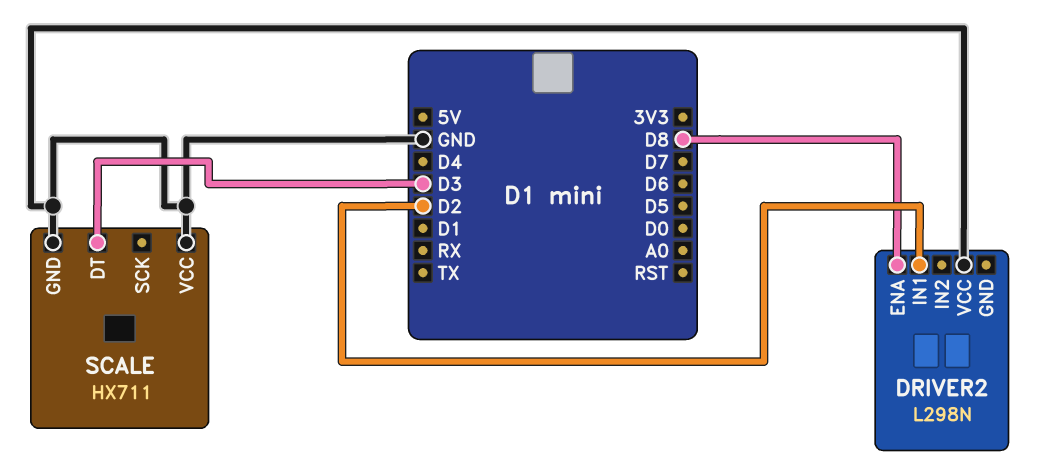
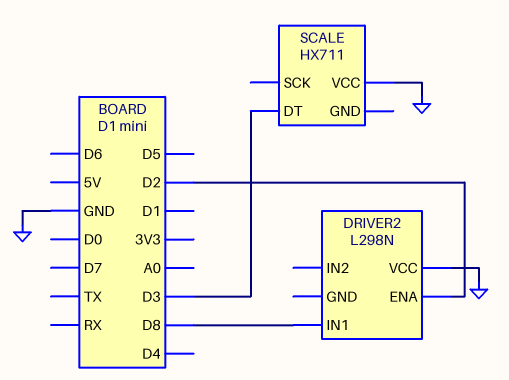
DRIVER2 pin ENA: D8 -> D2
DRIVER2 pin IN1: D2 -> D8
SCALE pin GND: GND -> none

